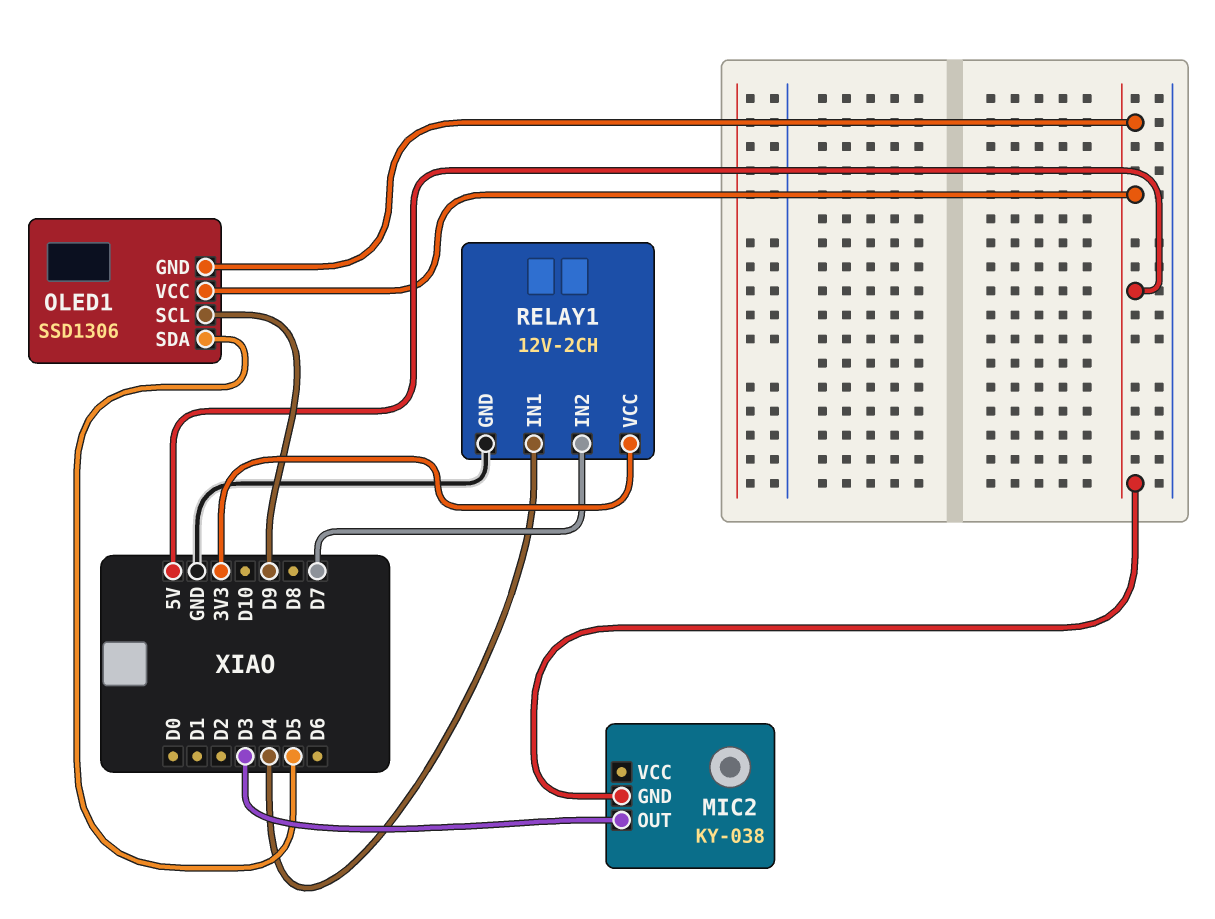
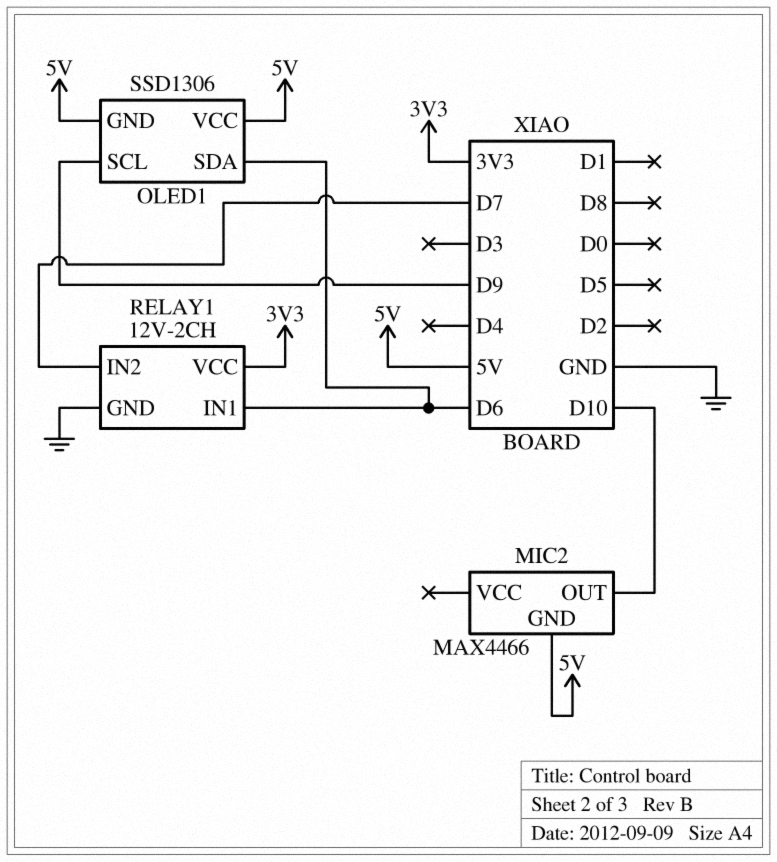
MIC2: KY-038 -> MAX4466
MIC2 pin OUT: D3 -> D10
OLED1 pin SDA: D5 -> D6
RELAY1 pin IN1: D4 -> D6

